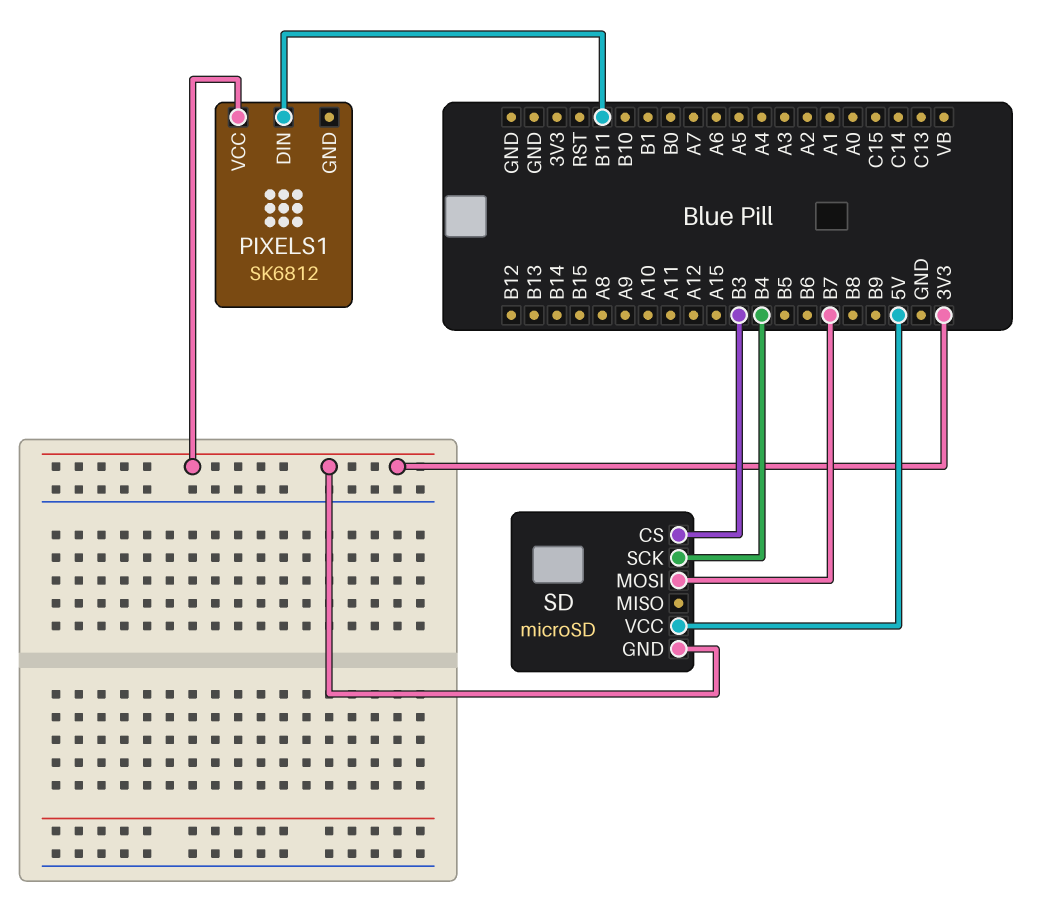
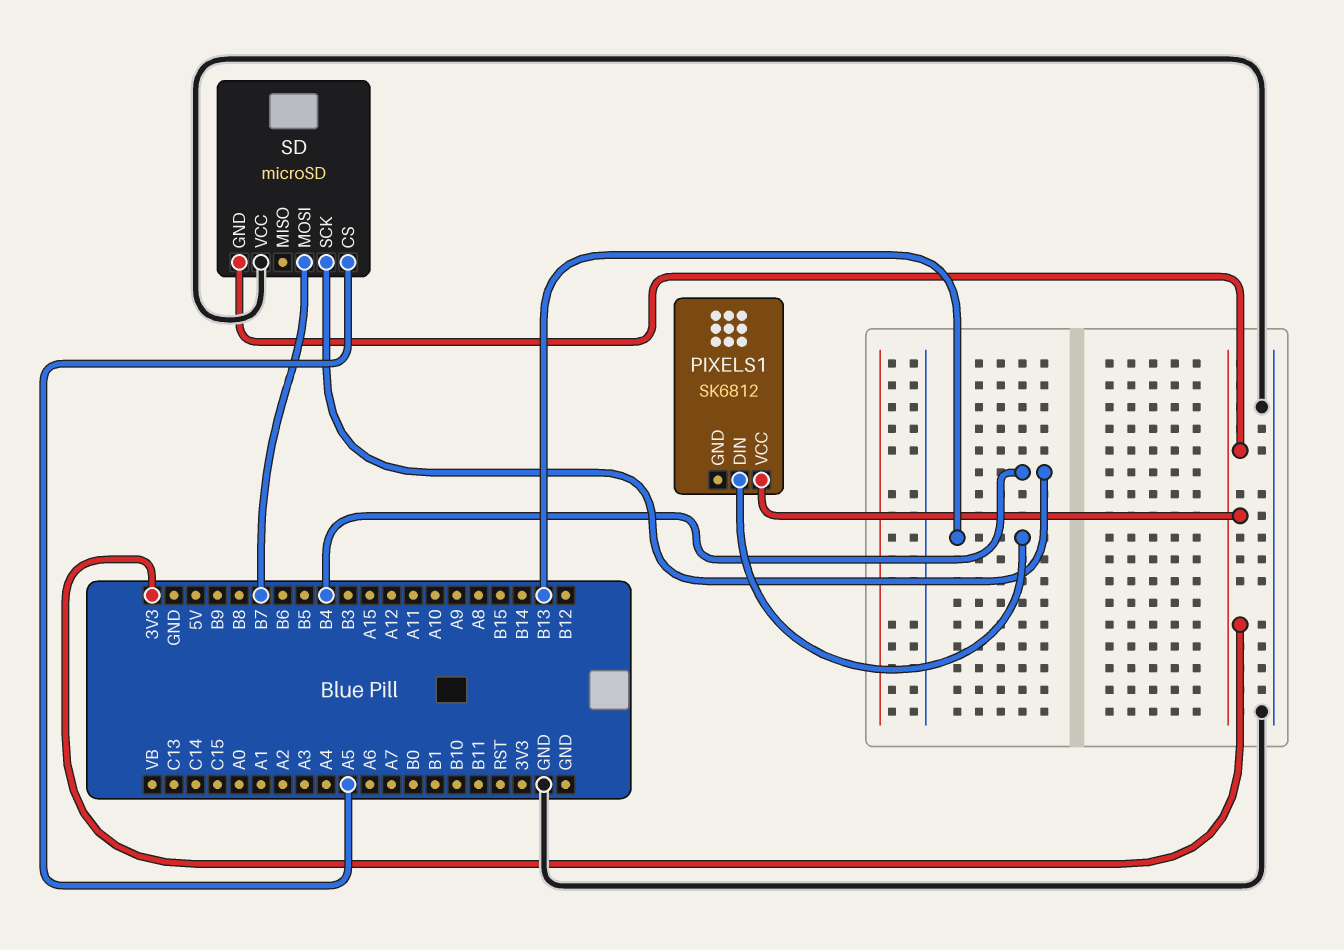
PIXELS1 pin DIN: B11 -> B13
SD pin CS: B3 -> A5
SD pin VCC: 5V -> GND

